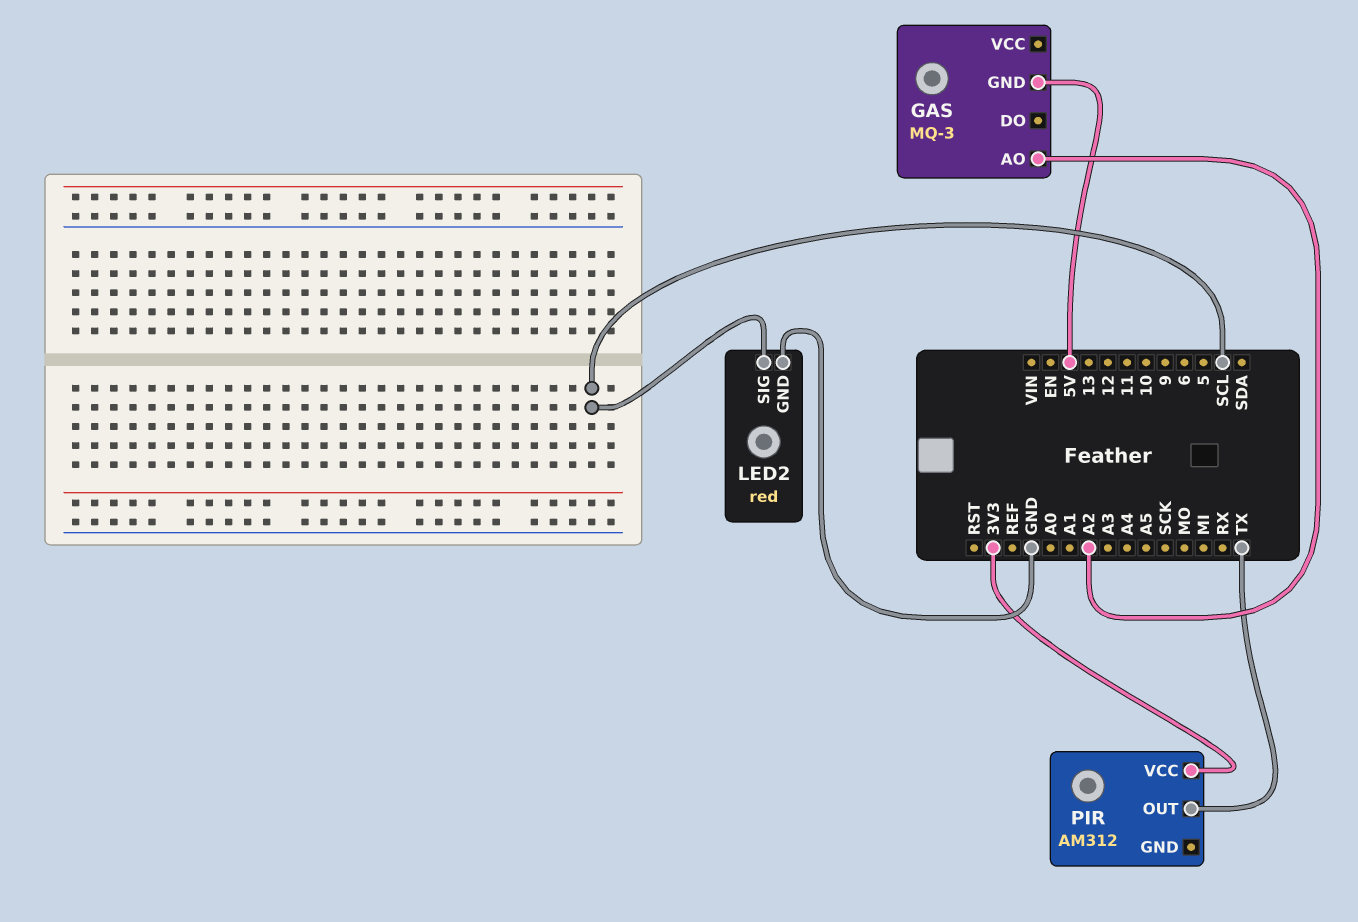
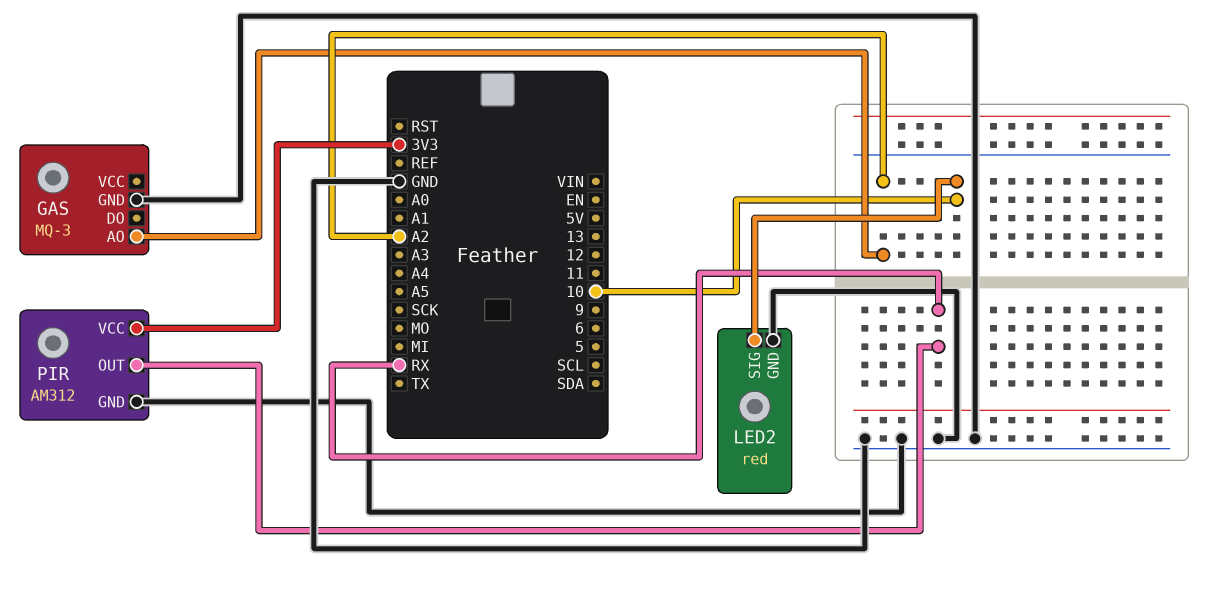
GAS pin GND: 5V -> GND
LED2 pin SIG: SCL -> 10
PIR pin GND: none -> GND
PIR pin OUT: TX -> RX

